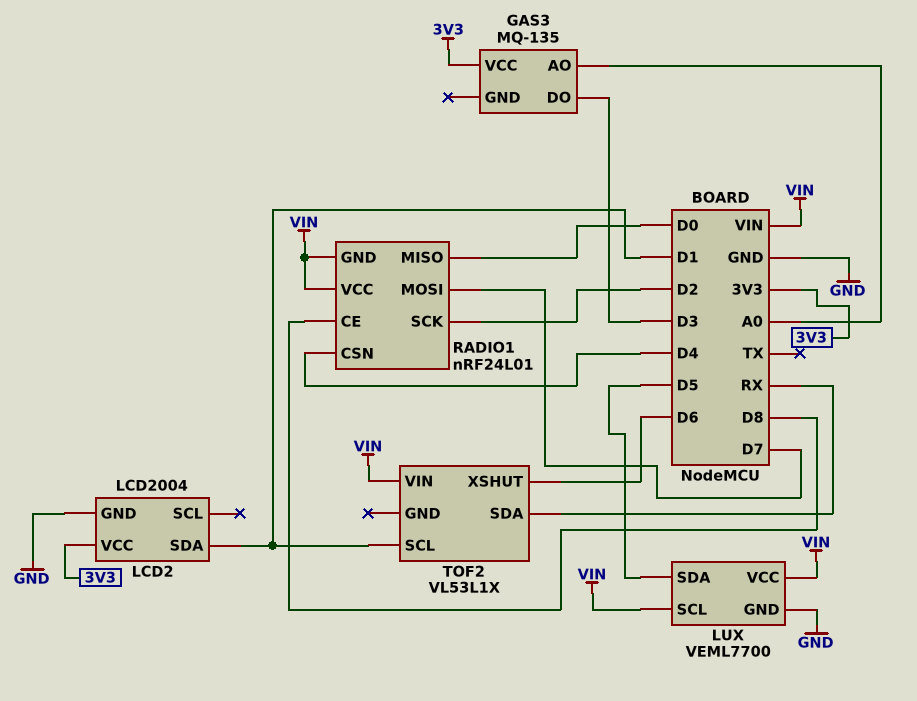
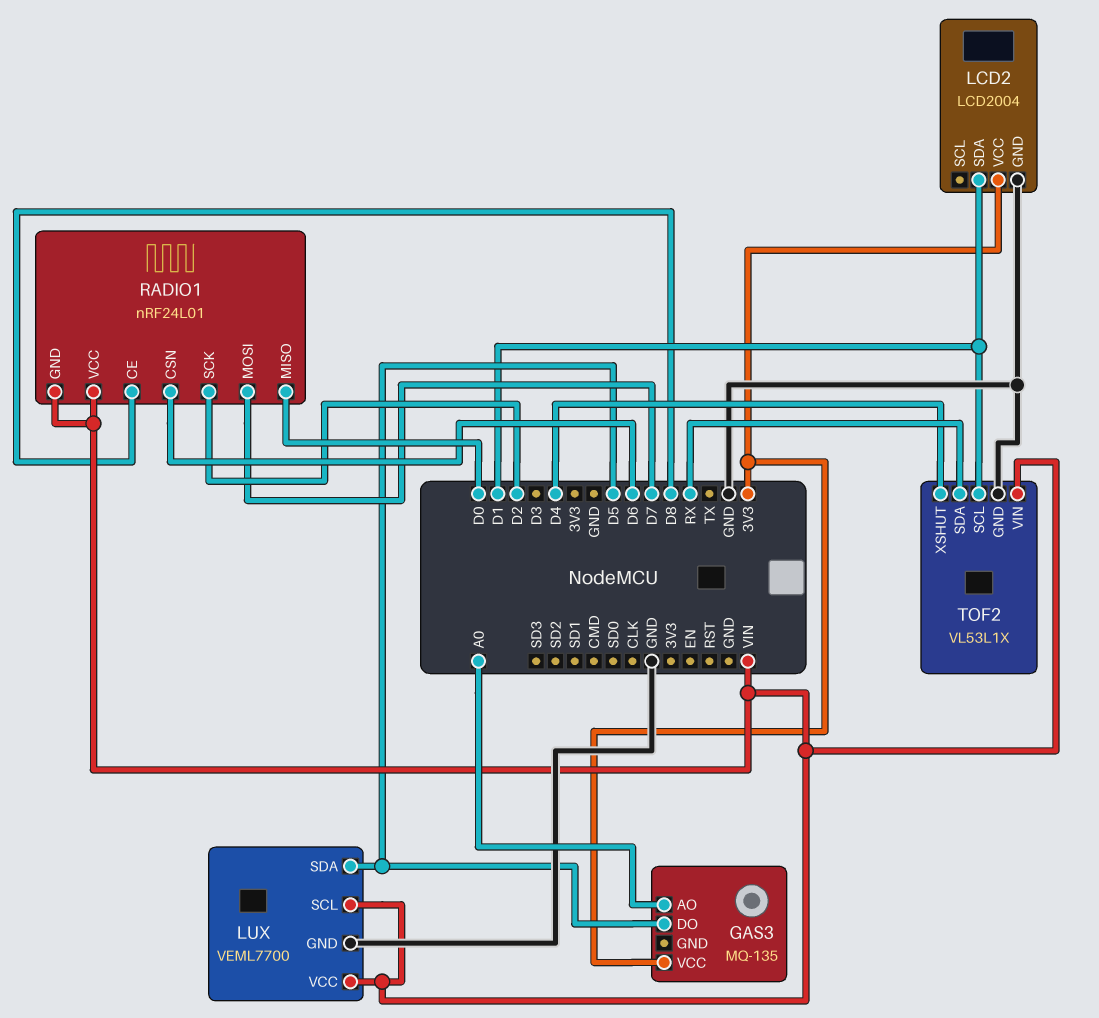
GAS3 pin DO: D3 -> D5
RADIO1 pin CSN: D4 -> D6
TOF2 pin GND: none -> GND
TOF2 pin XSHUT: D6 -> D4

